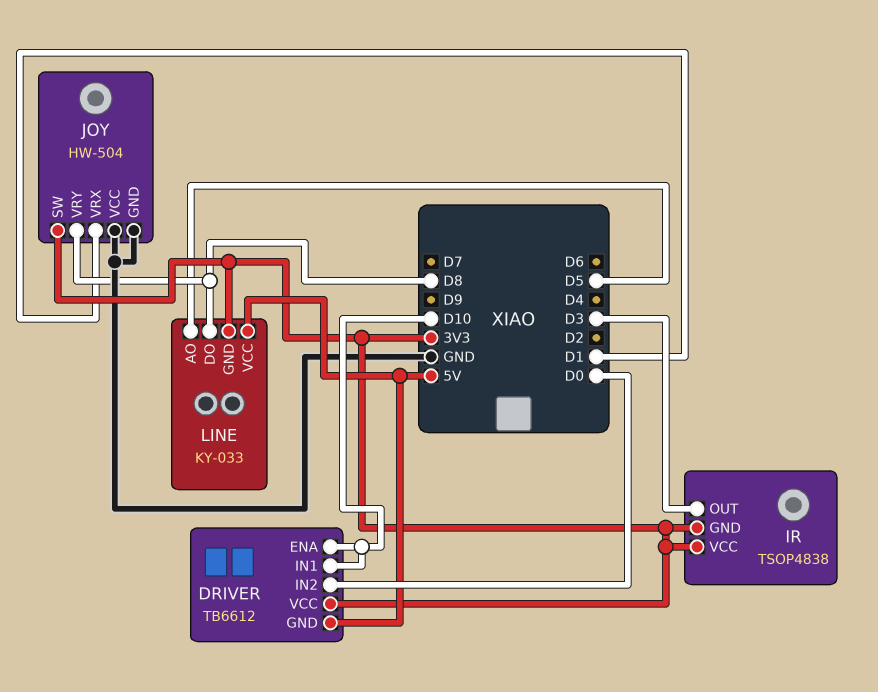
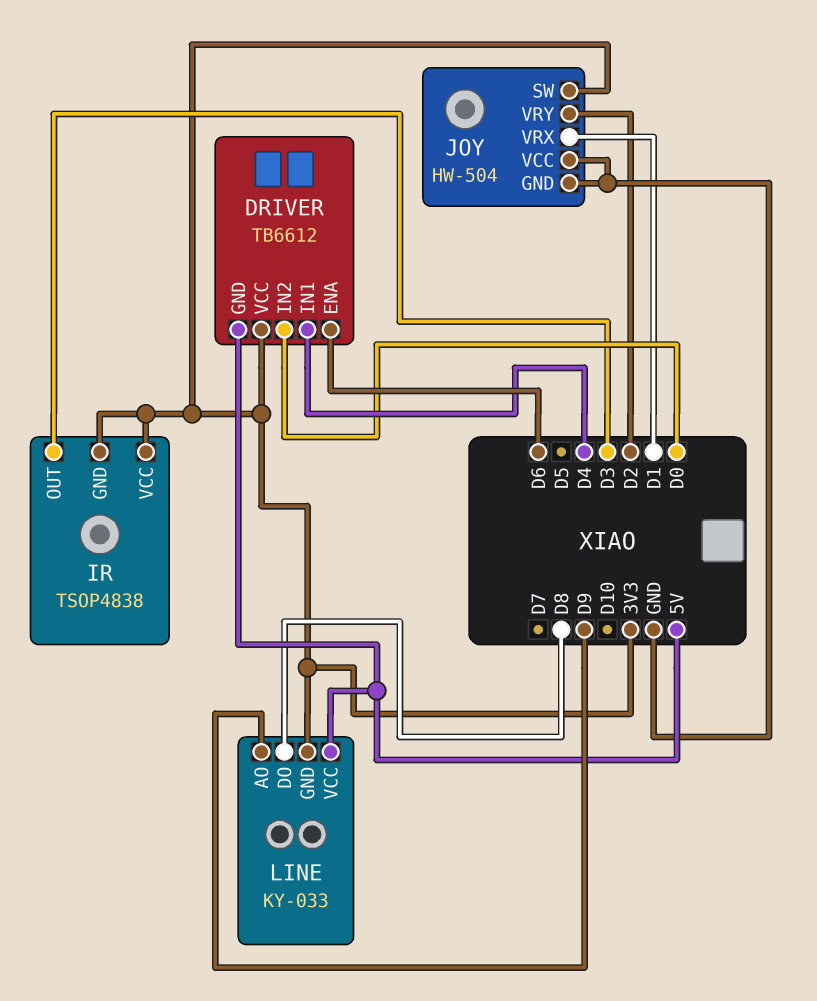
DRIVER pin ENA: D10 -> D6
DRIVER pin IN1: D10 -> D4
JOY pin VRY: D8 -> D2
LINE pin AO: D5 -> D9

